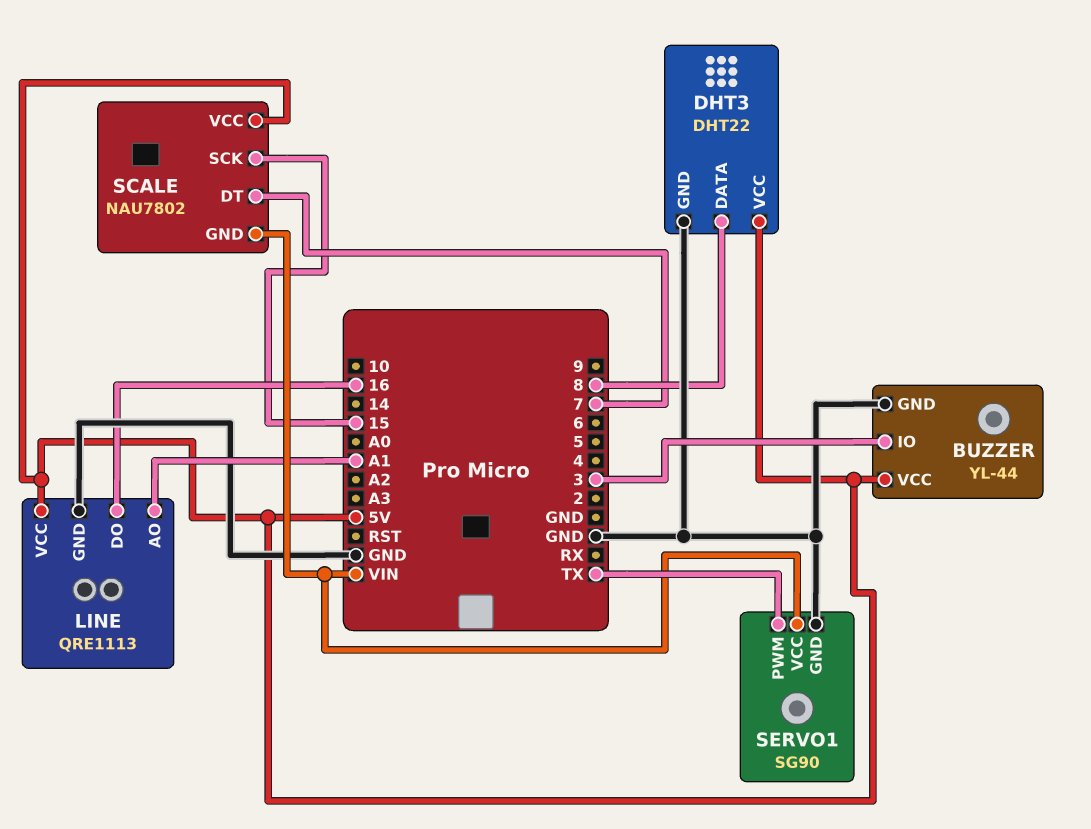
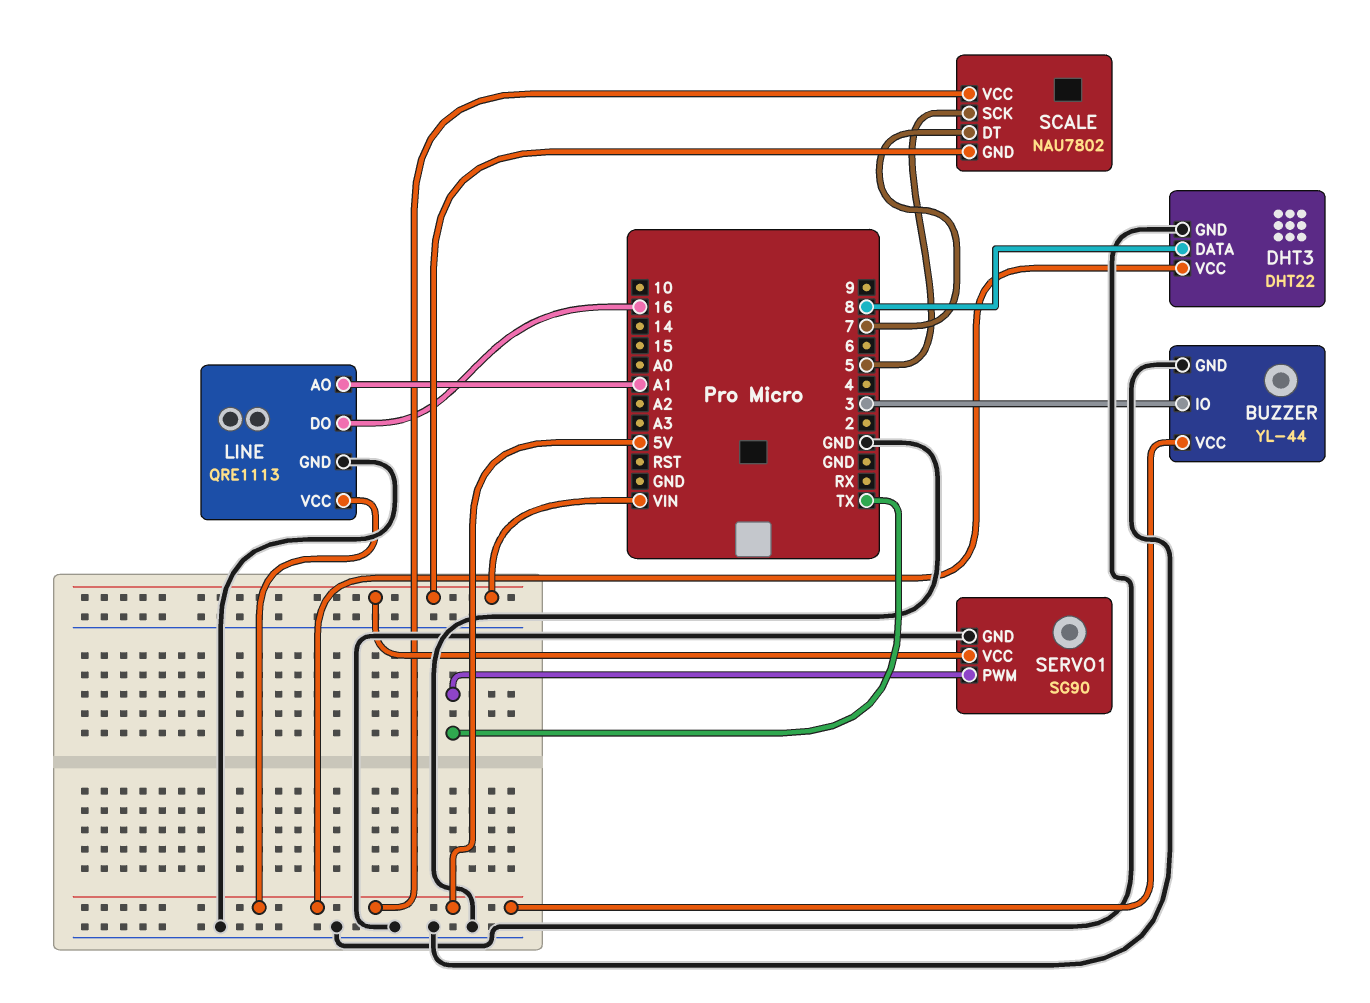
SCALE pin SCK: 15 -> 5

